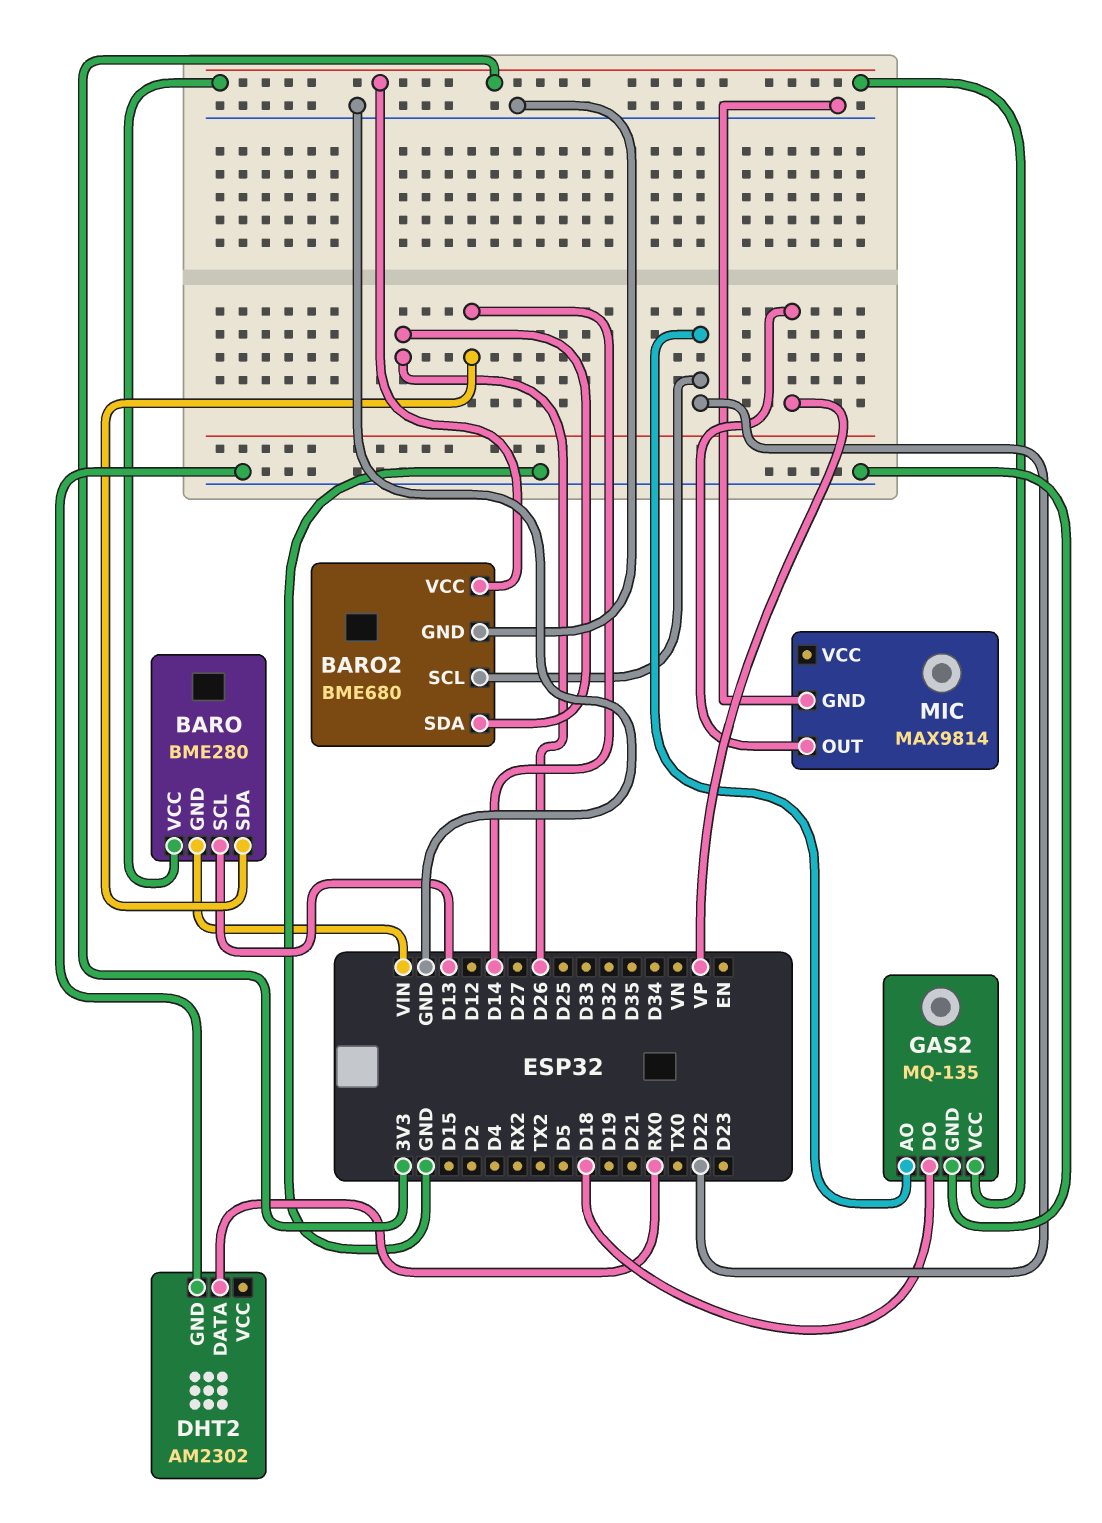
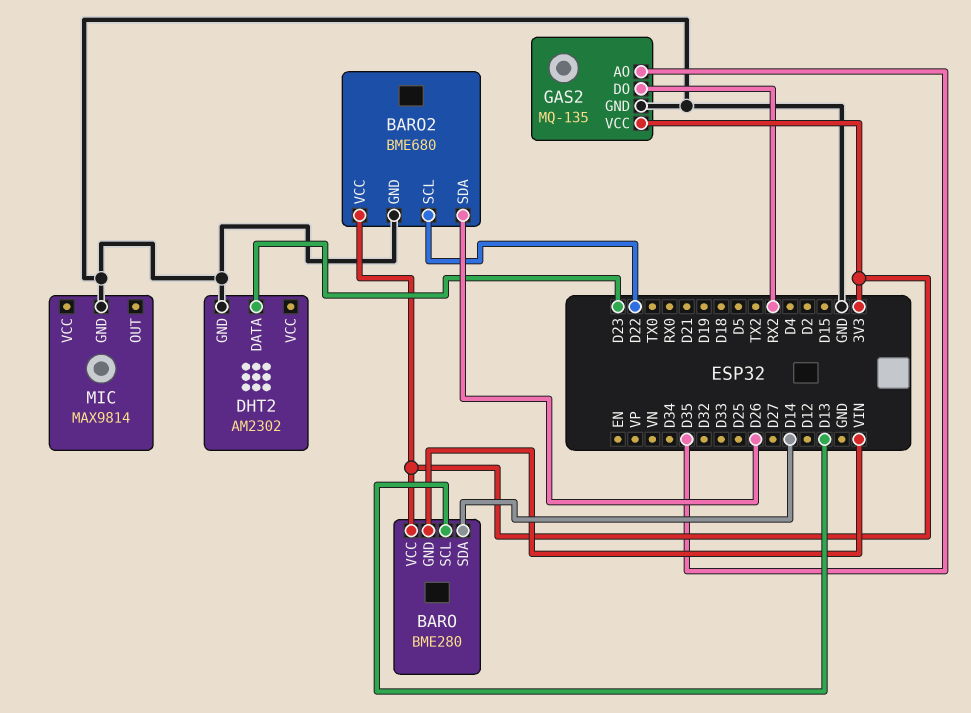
DHT2 pin DATA: RX0 -> D23
GAS2 pin AO: D22 -> D35
GAS2 pin DO: D18 -> RX2
MIC pin OUT: VP -> none

